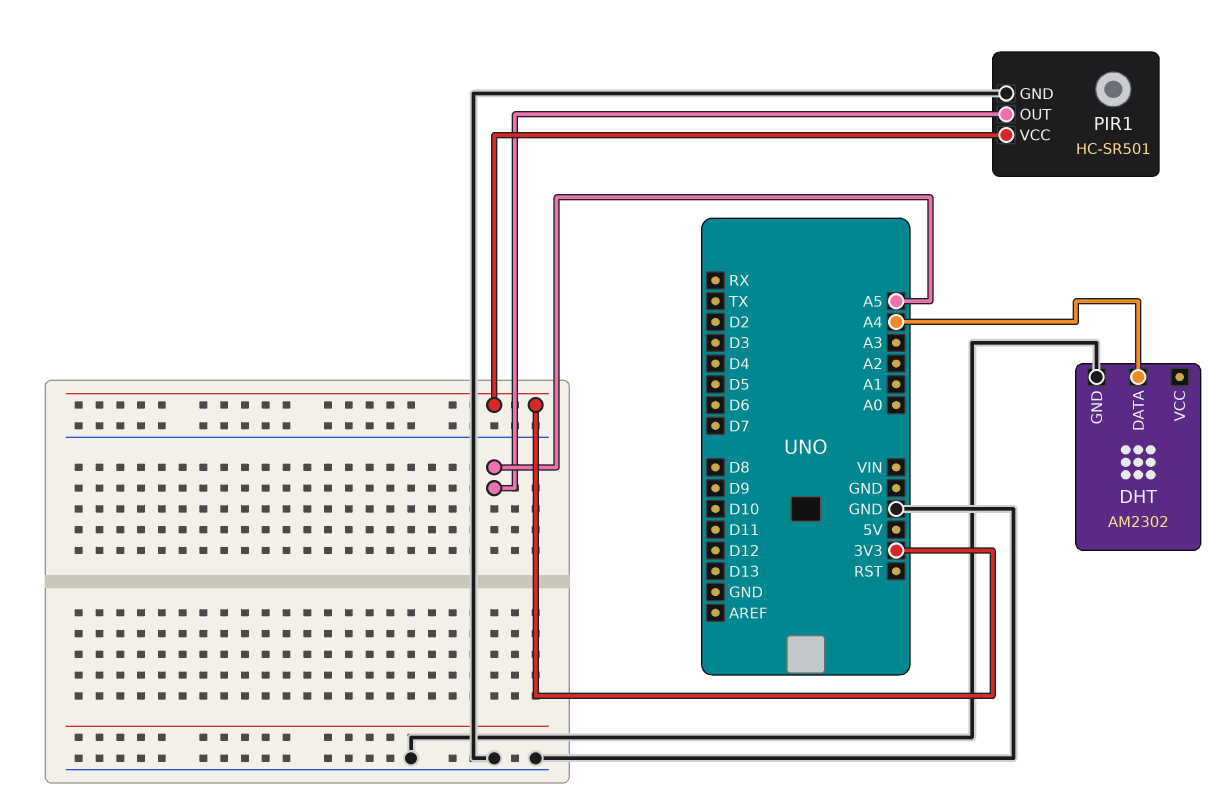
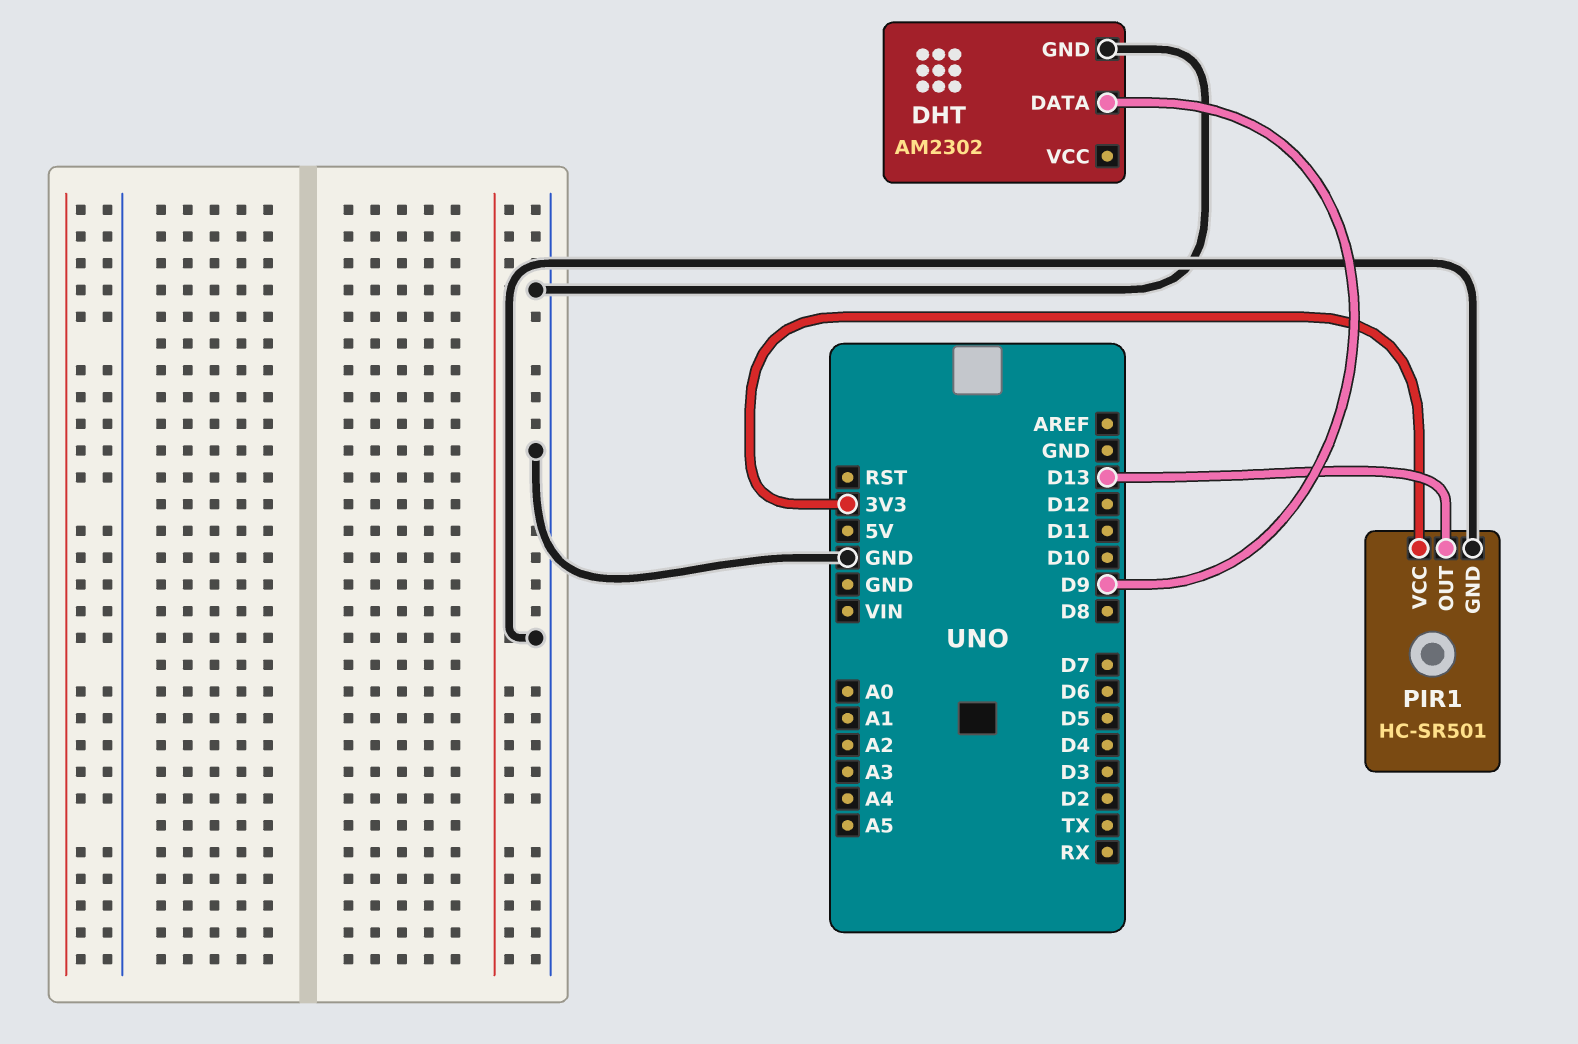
DHT pin DATA: A4 -> D9
PIR1 pin OUT: A5 -> D13

